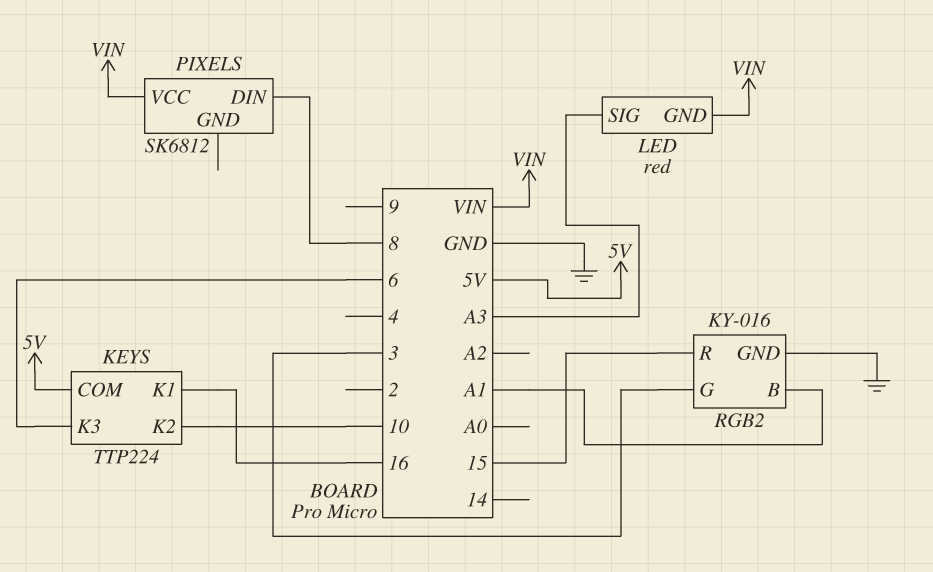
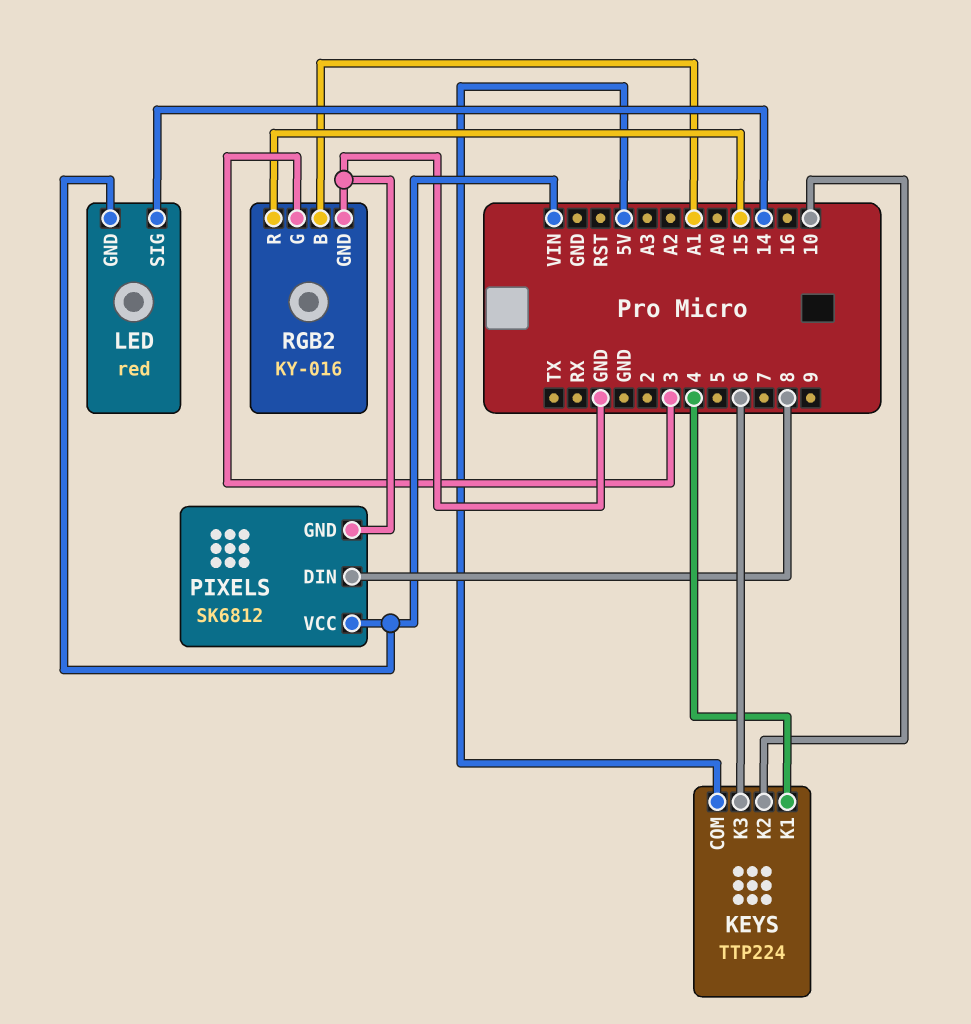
KEYS pin K1: 16 -> 4
LED pin SIG: A3 -> 14
PIXELS pin GND: none -> GND

